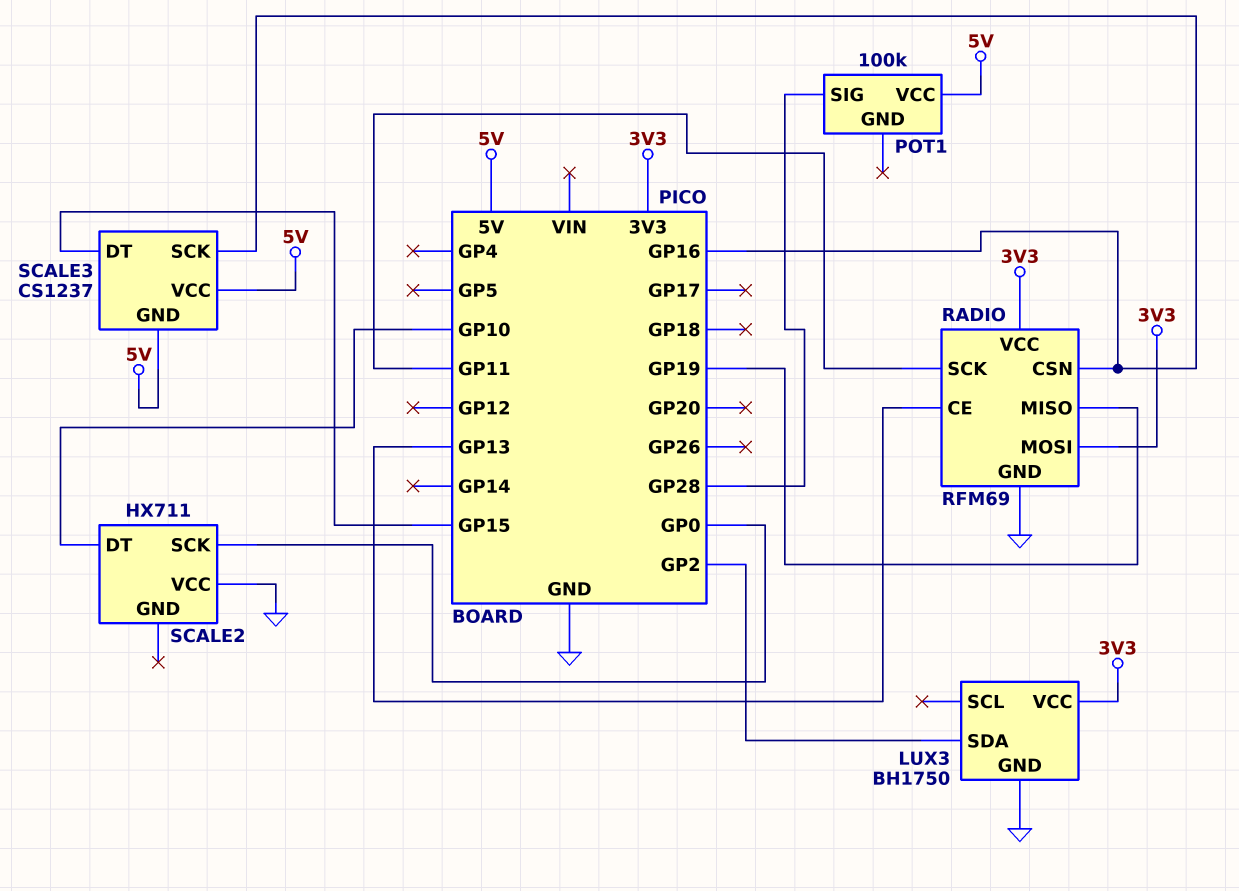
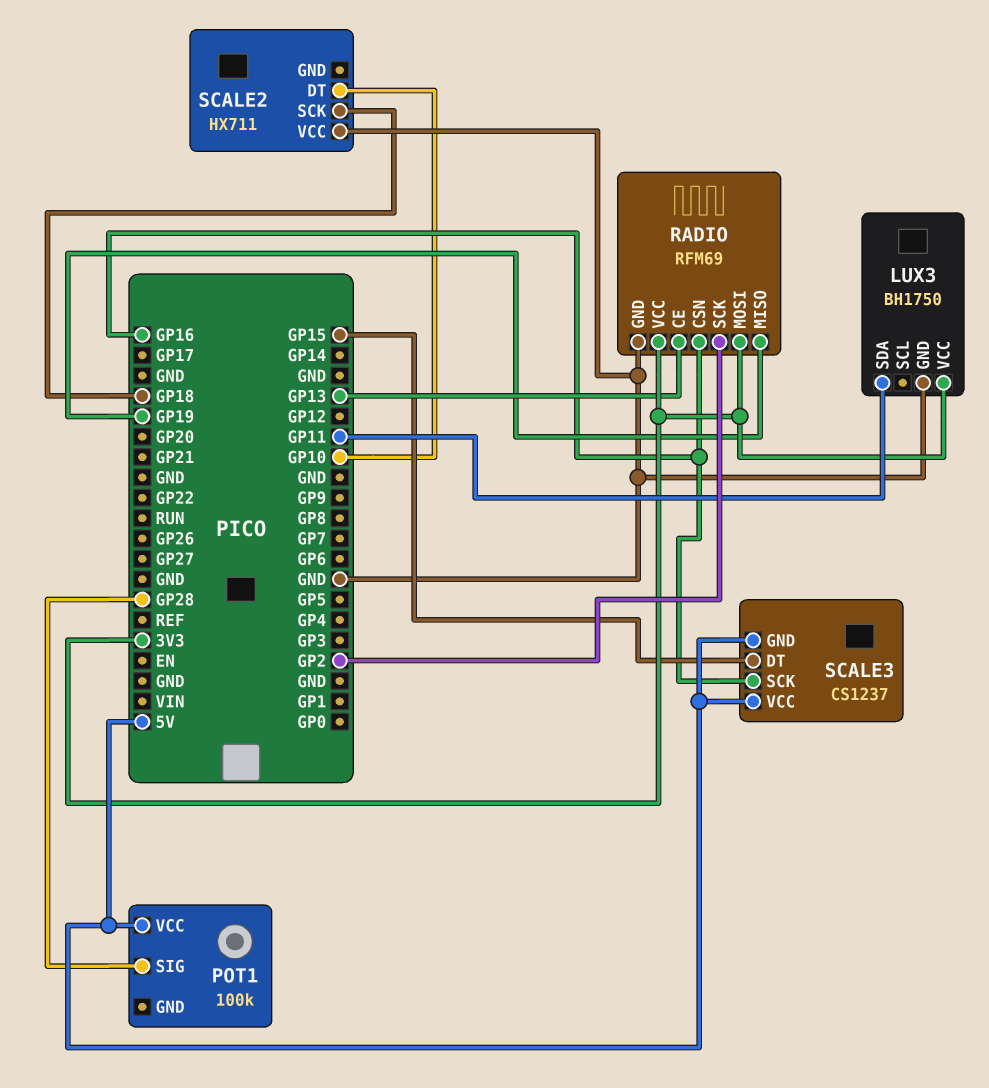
LUX3 pin SDA: GP2 -> GP11
RADIO pin SCK: GP11 -> GP2
SCALE2 pin SCK: GP0 -> GP18

